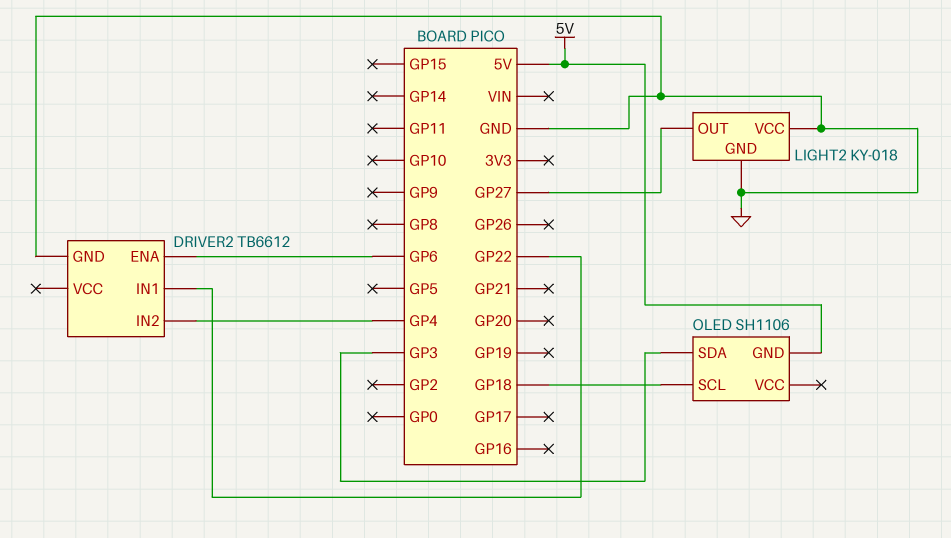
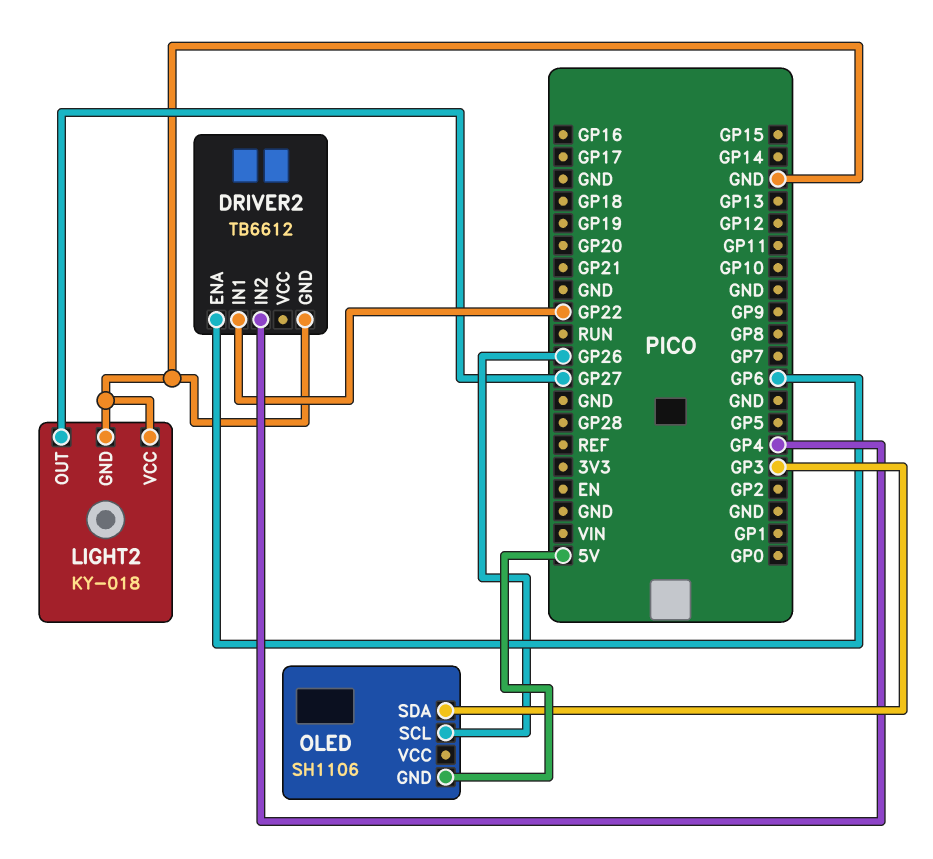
OLED pin SCL: GP18 -> GP26

